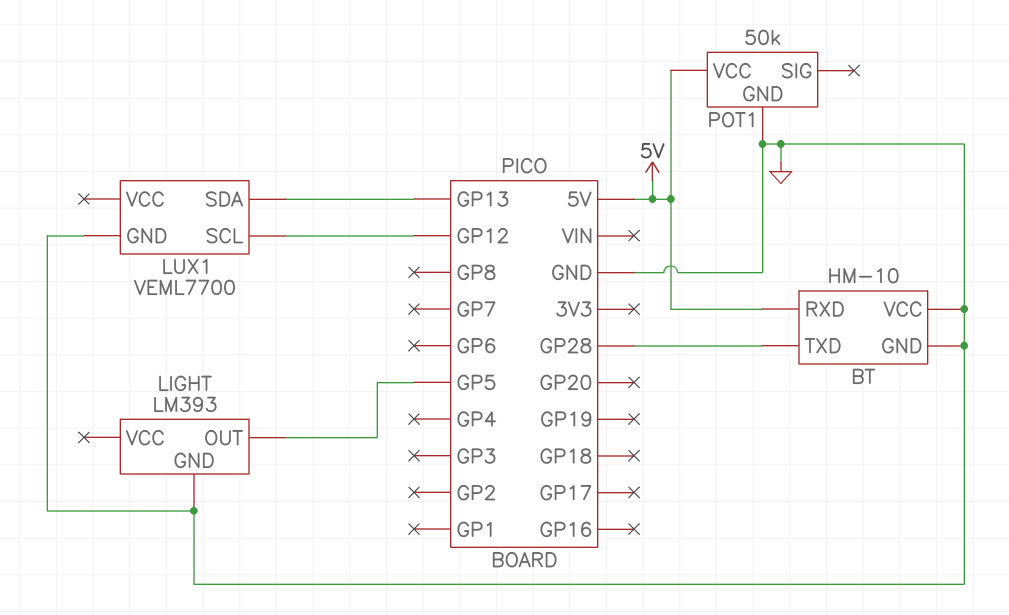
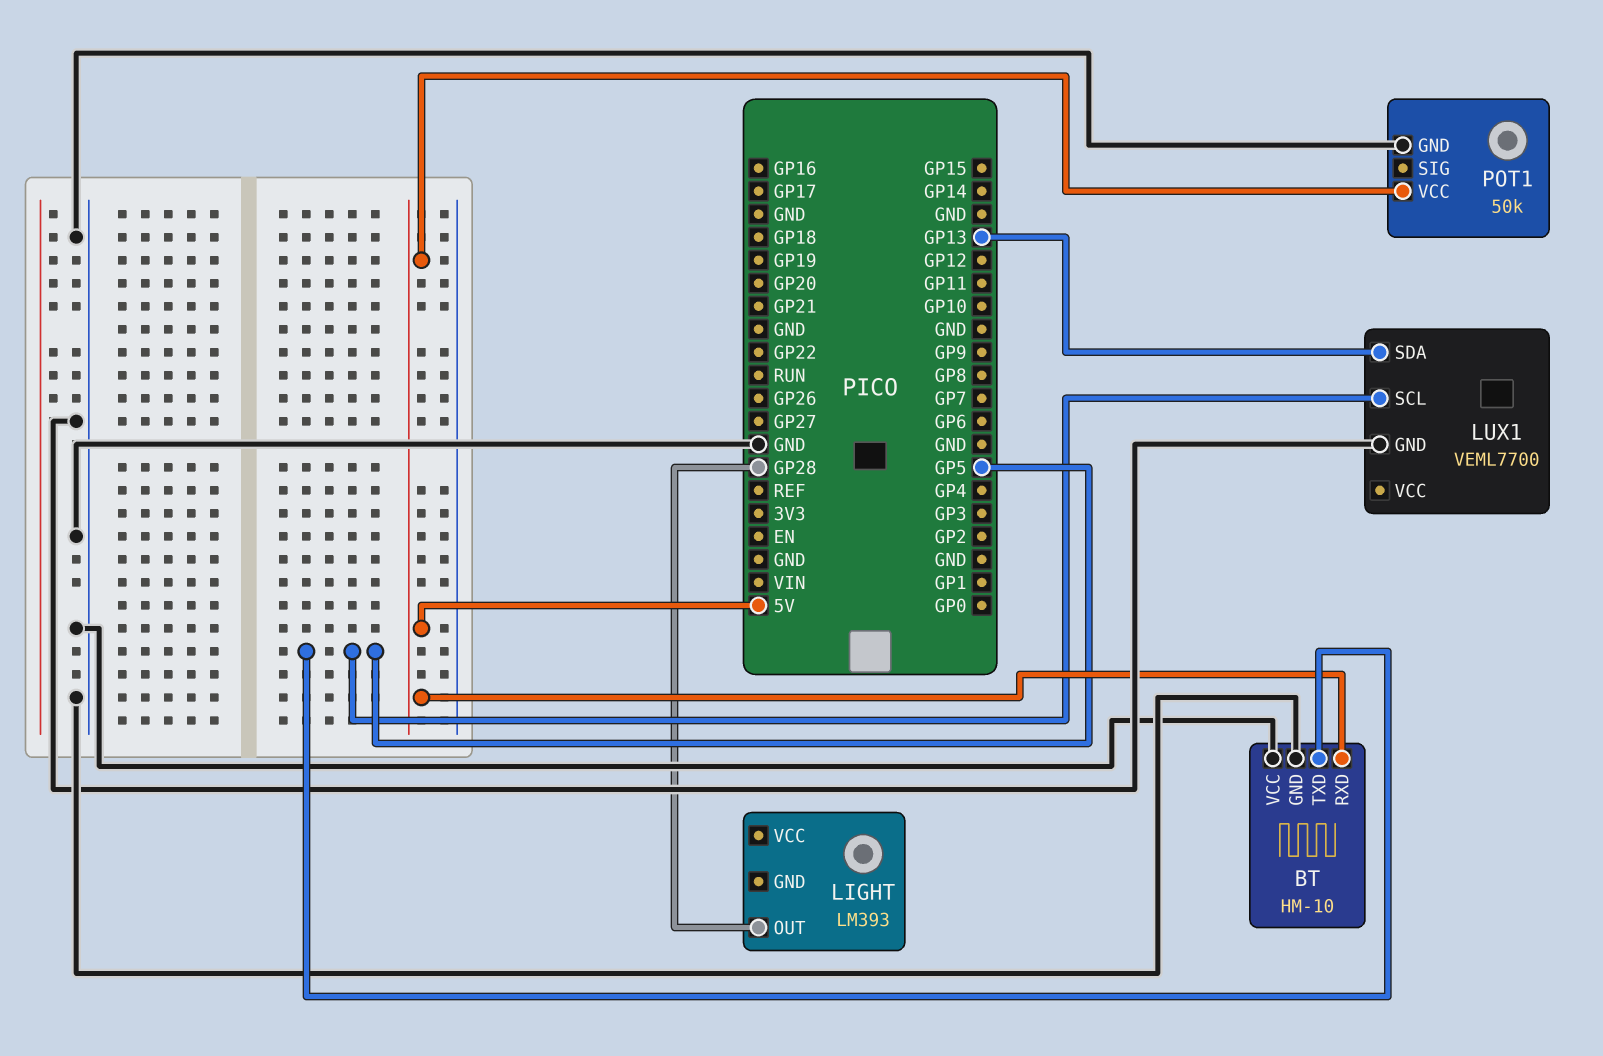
BT pin TXD: GP28 -> GP5
LIGHT pin GND: GND -> none
LIGHT pin OUT: GP5 -> GP28
LUX1 pin SCL: GP12 -> GP5

